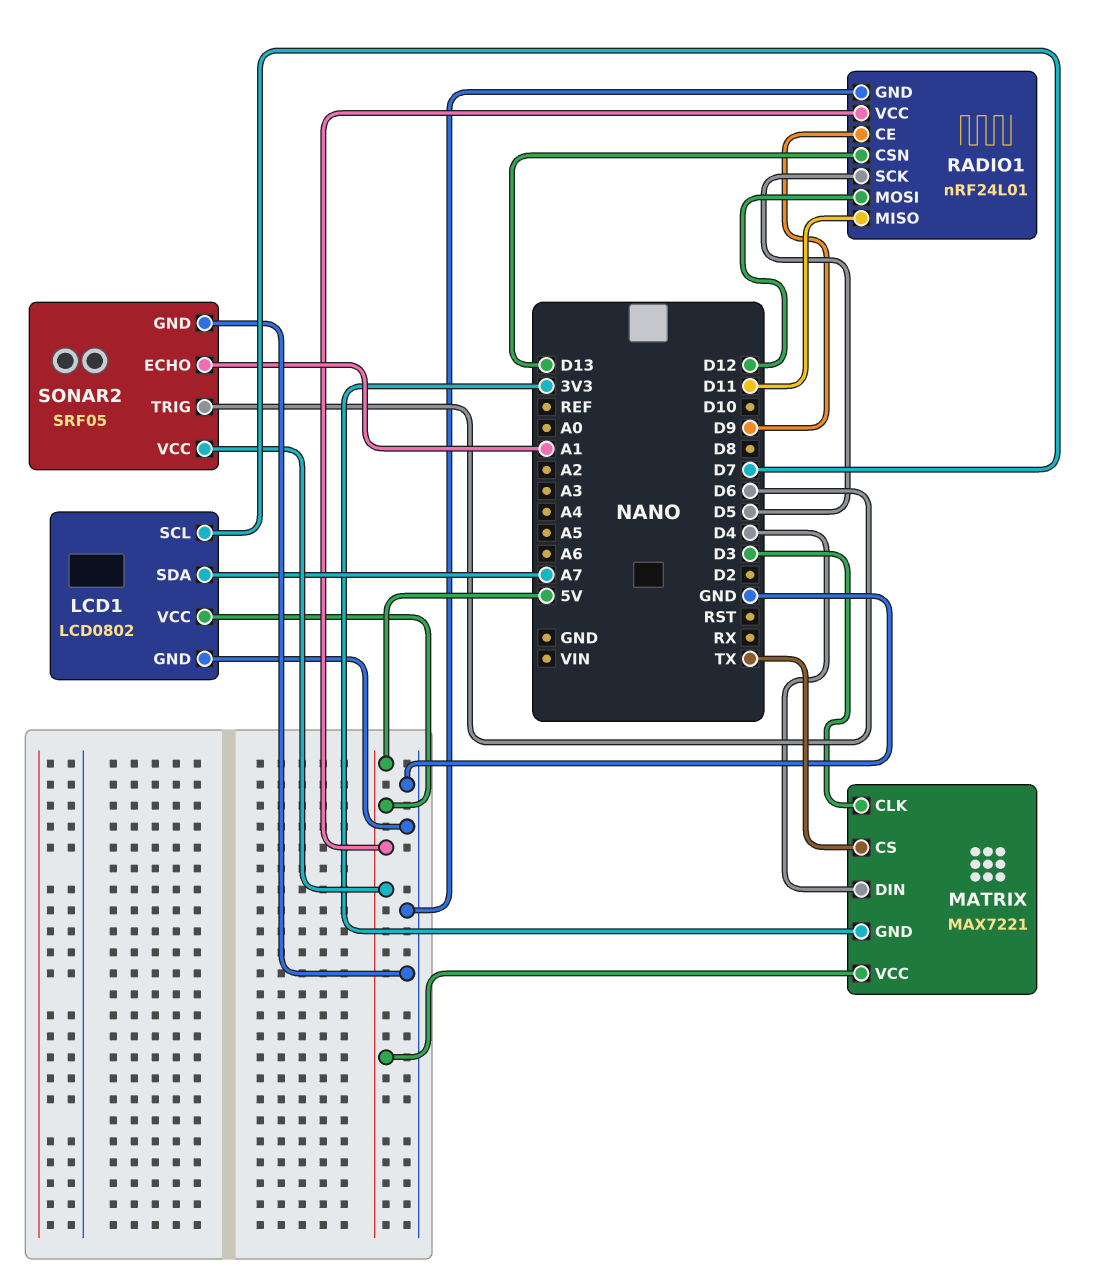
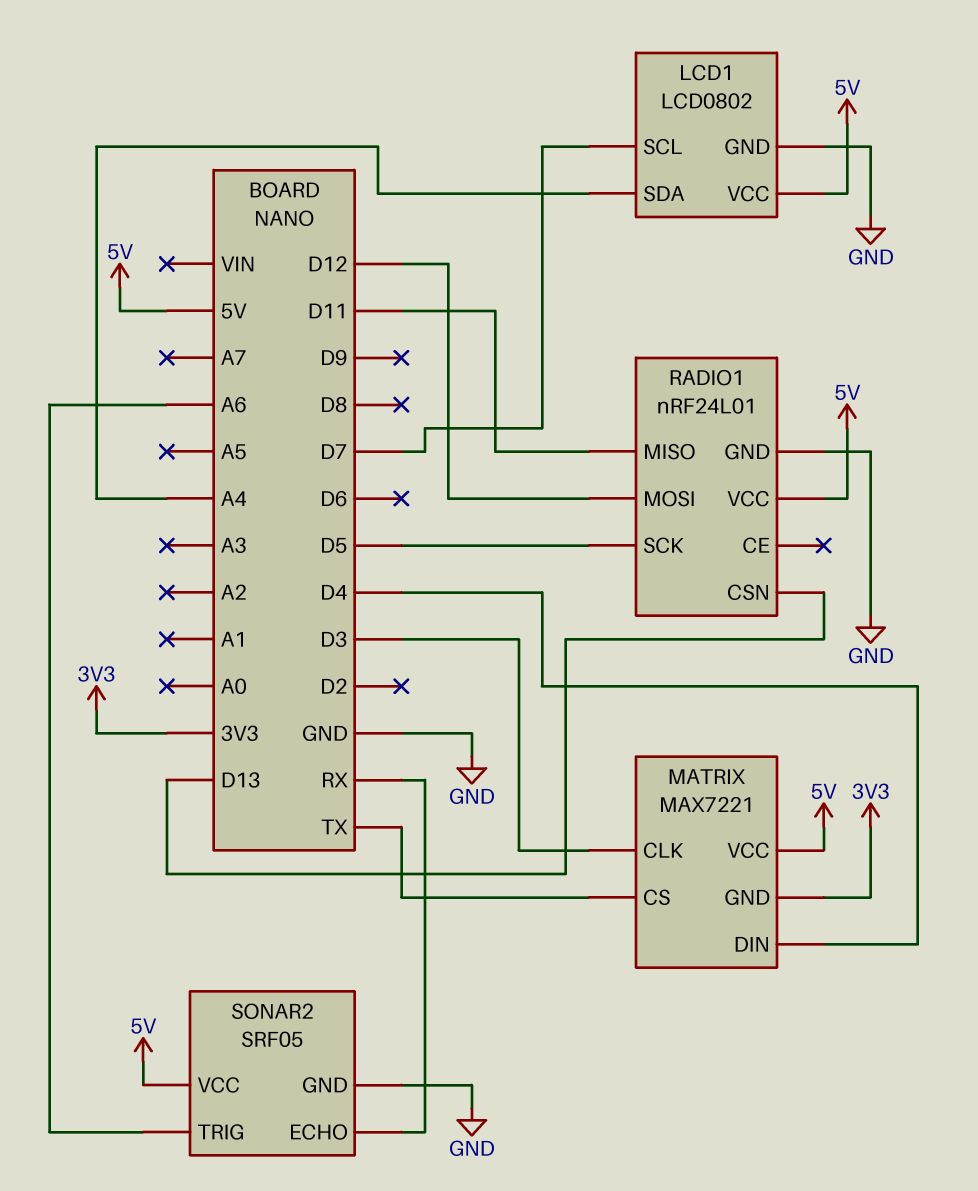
LCD1 pin SDA: A7 -> A4
RADIO1 pin CE: D9 -> none
SONAR2 pin ECHO: A1 -> RX
SONAR2 pin TRIG: D6 -> A6

